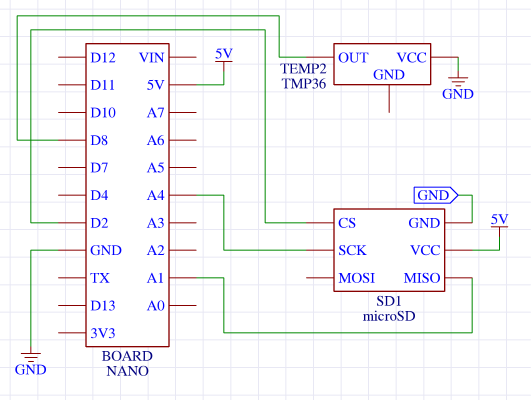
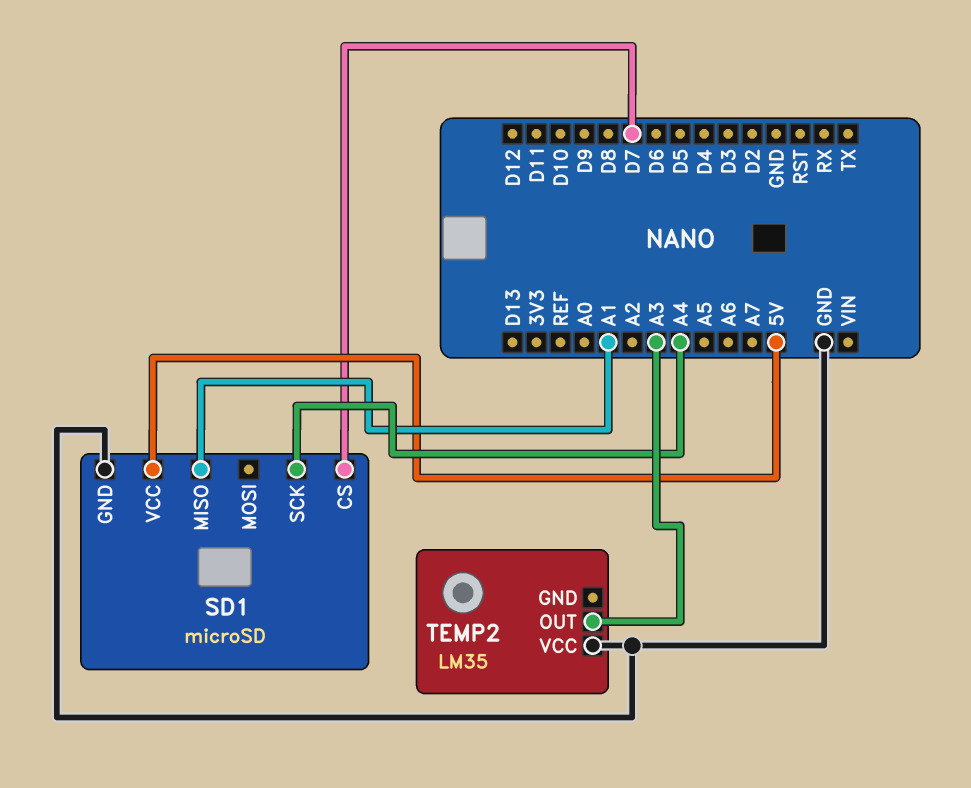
SD1 pin CS: D2 -> D7
TEMP2: TMP36 -> LM35
TEMP2 pin OUT: D8 -> A3

